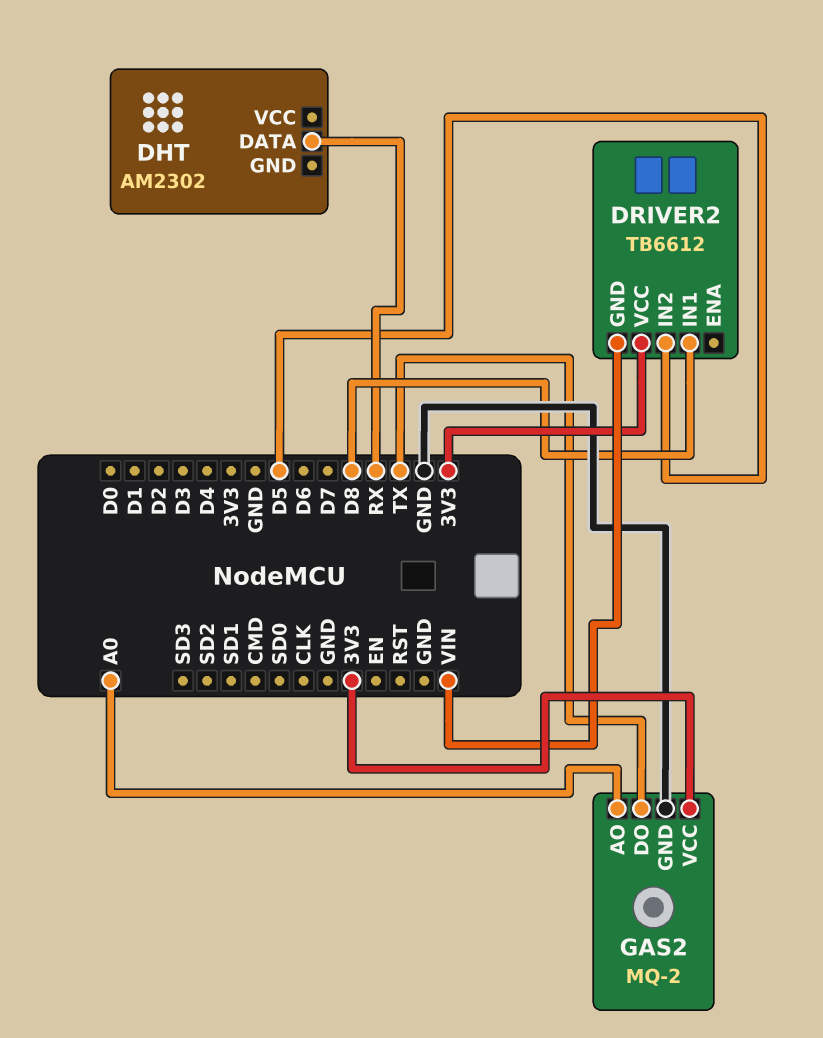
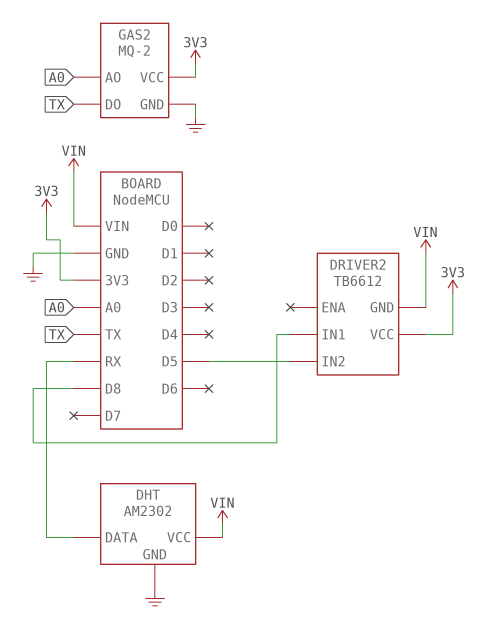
DHT pin GND: none -> GND
DHT pin VCC: none -> VIN

